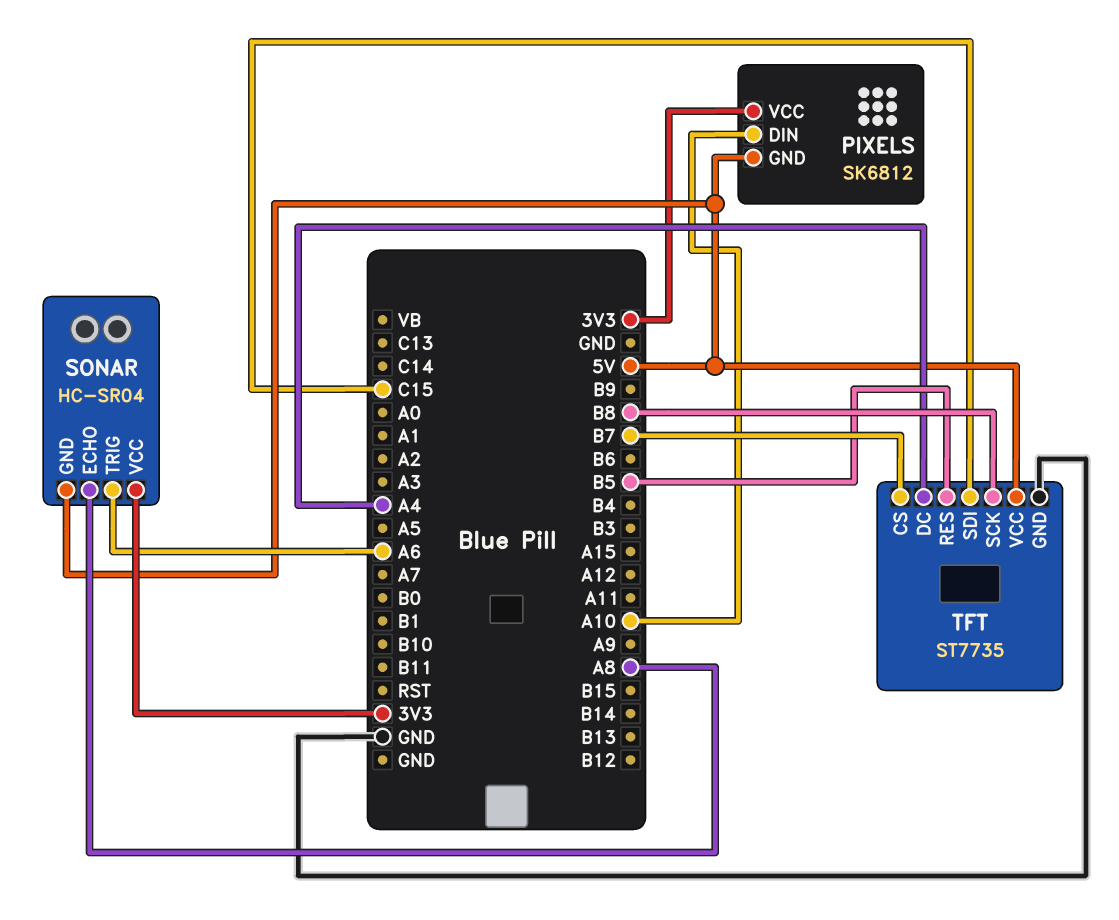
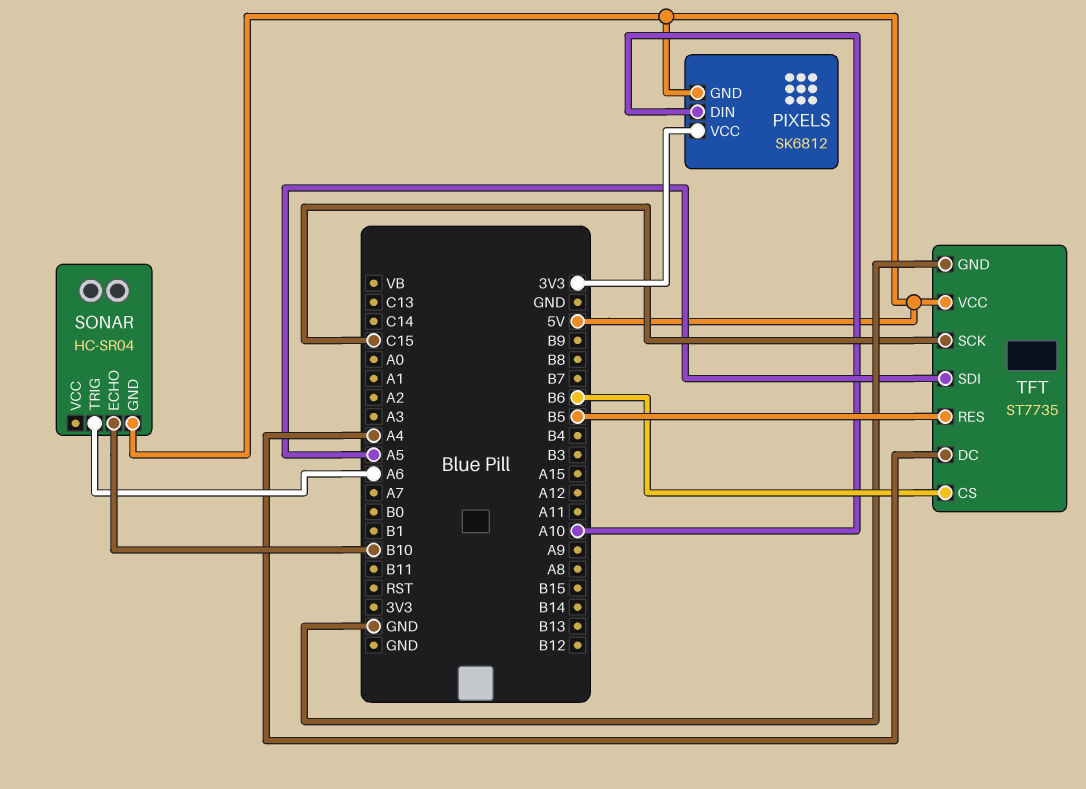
SONAR pin ECHO: A8 -> B10
SONAR pin VCC: 3V3 -> none
TFT pin CS: B7 -> B6
TFT pin SCK: B8 -> C15
TFT pin SDI: C15 -> A5

